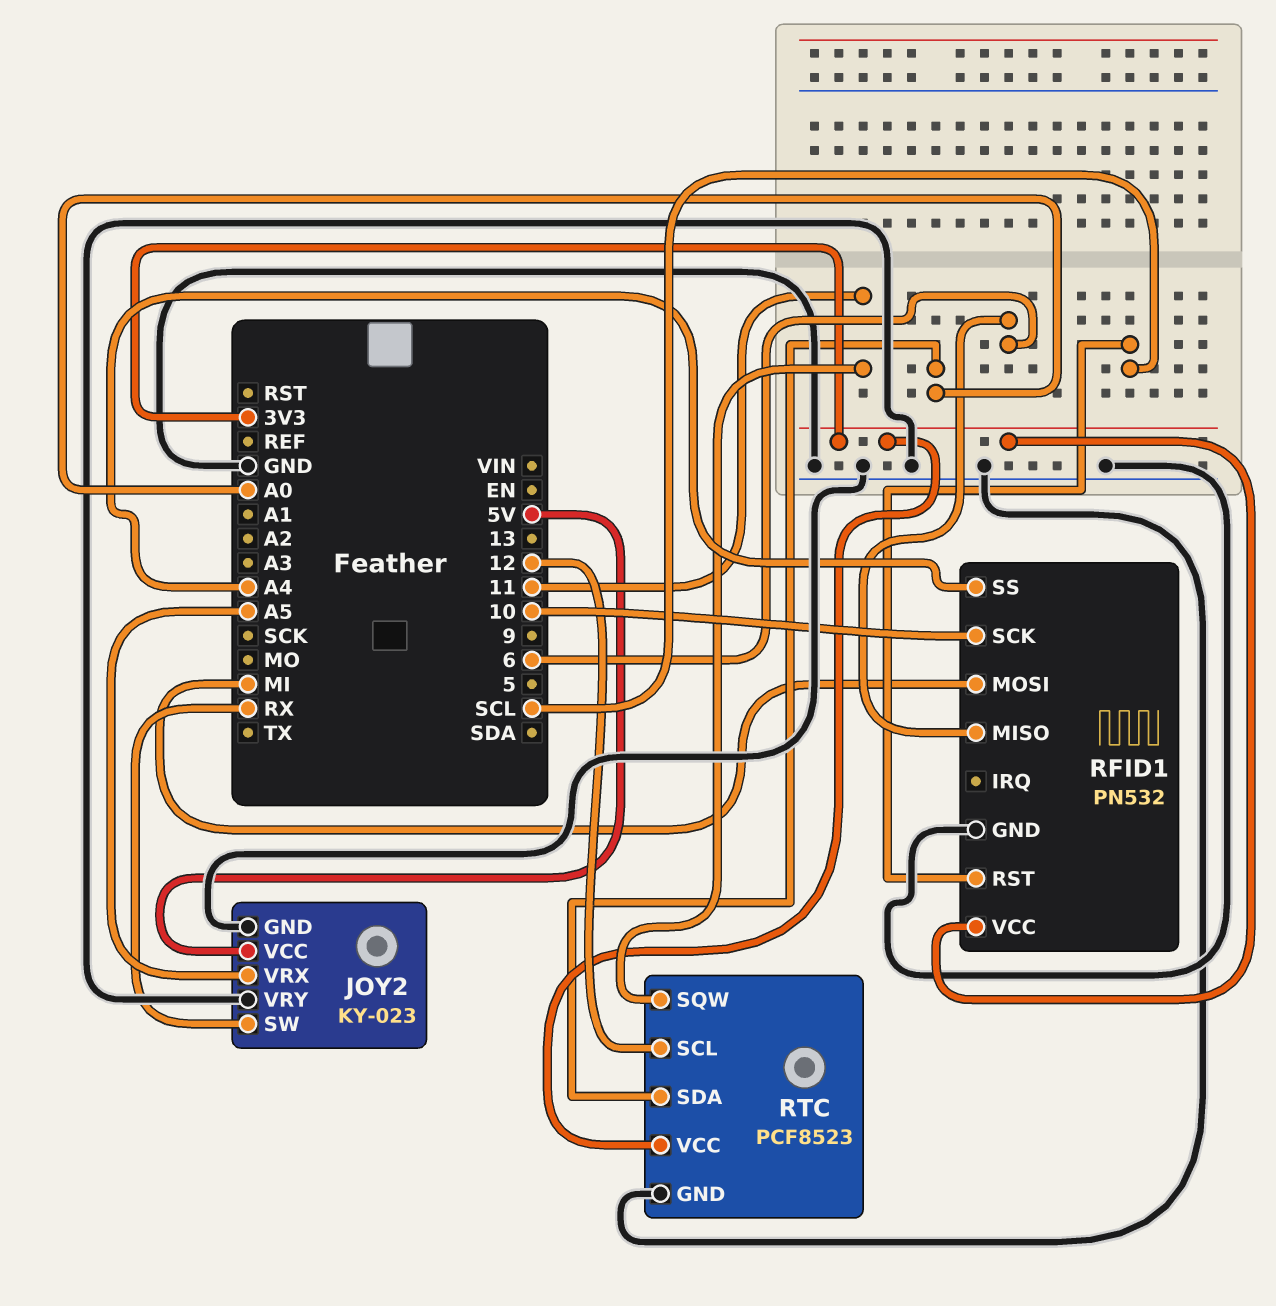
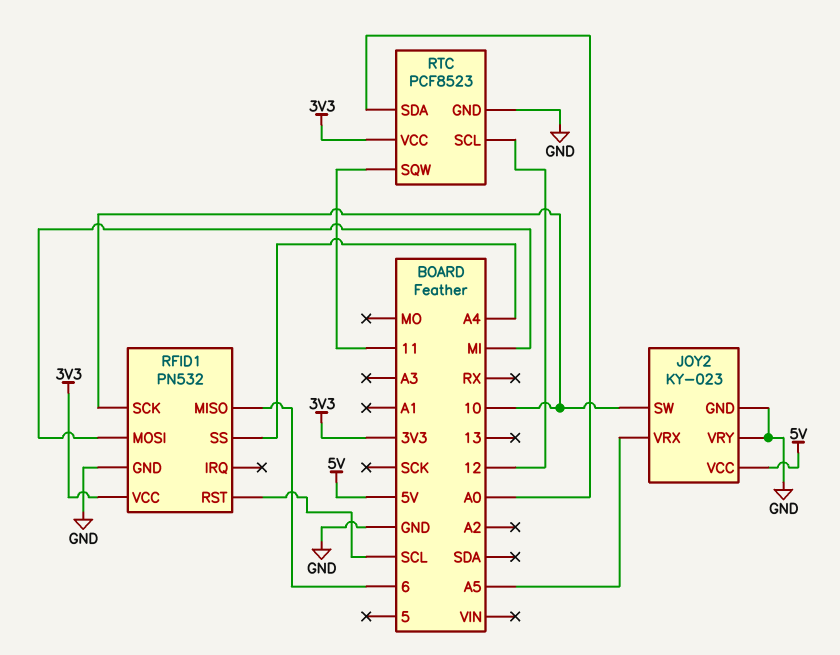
JOY2 pin SW: RX -> 10

